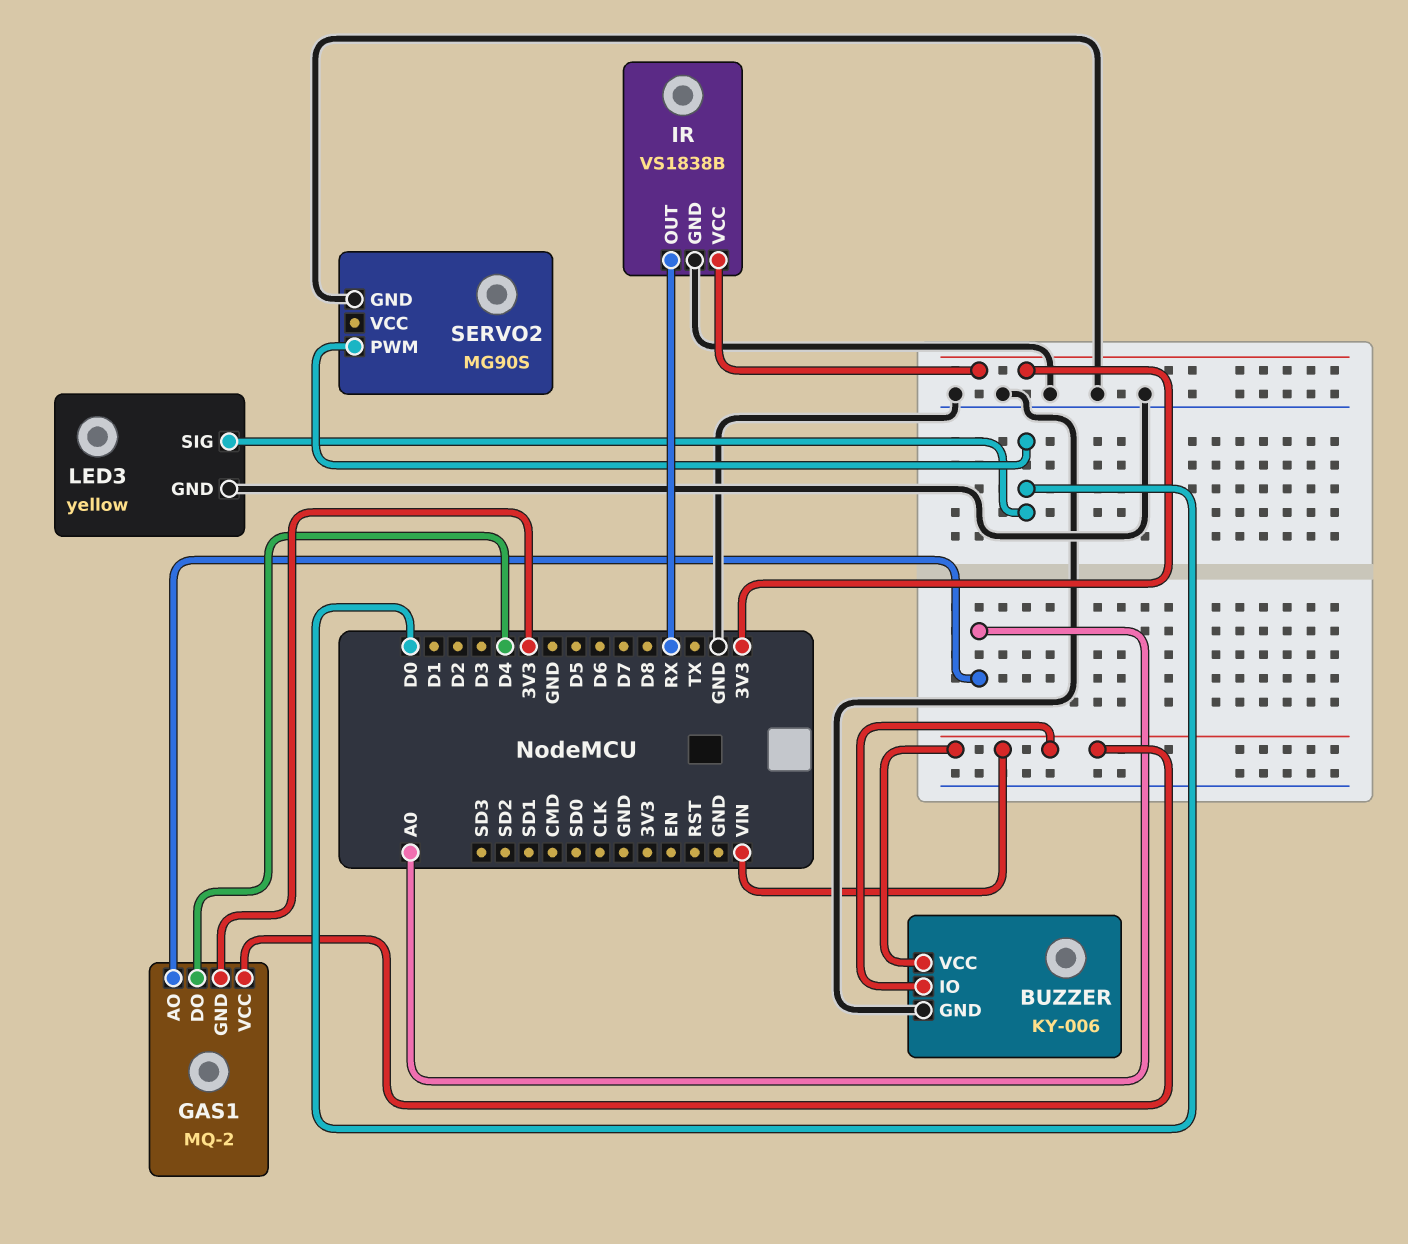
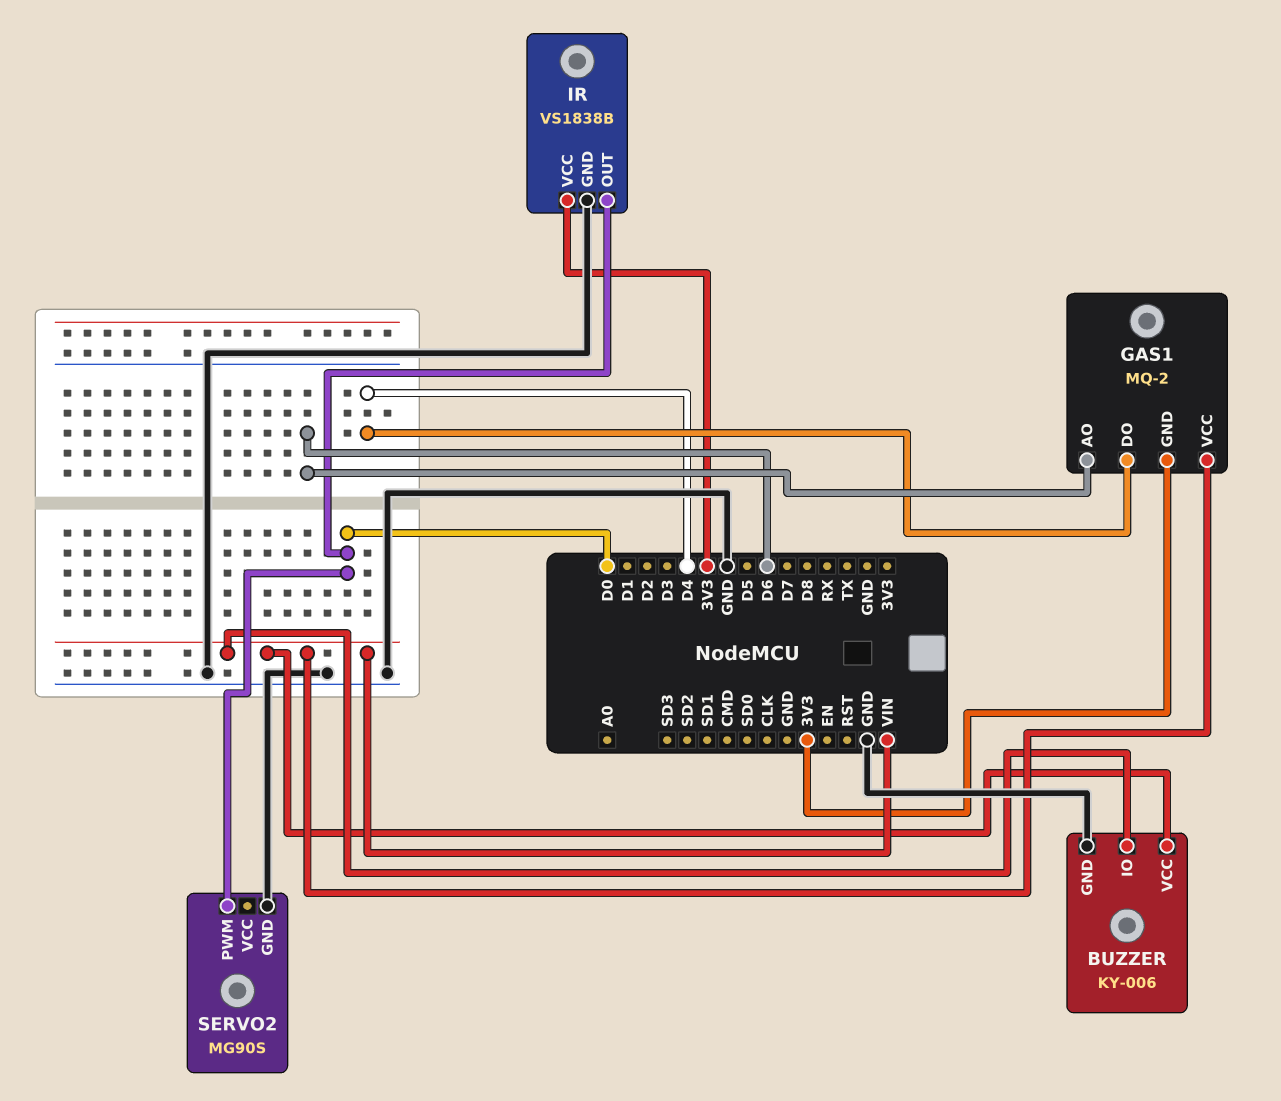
GAS1 pin AO: A0 -> D6
IR pin OUT: RX -> D0
LED3: yellow -> none
LED3 pin GND: GND -> none
LED3 pin SIG: D0 -> none

